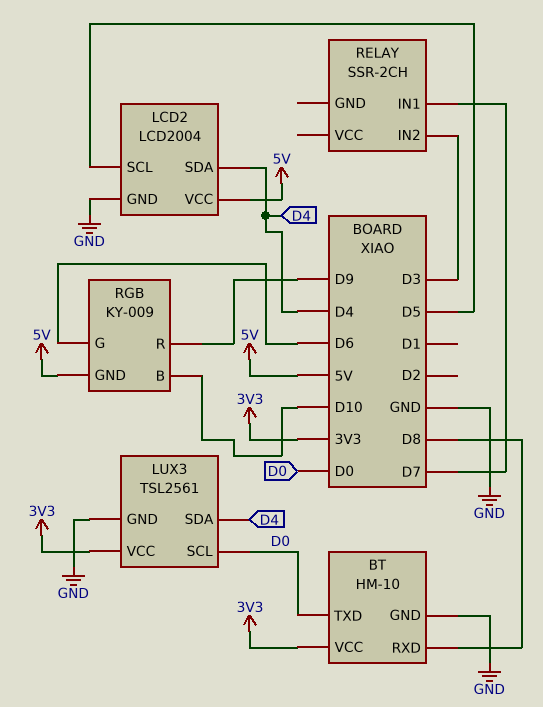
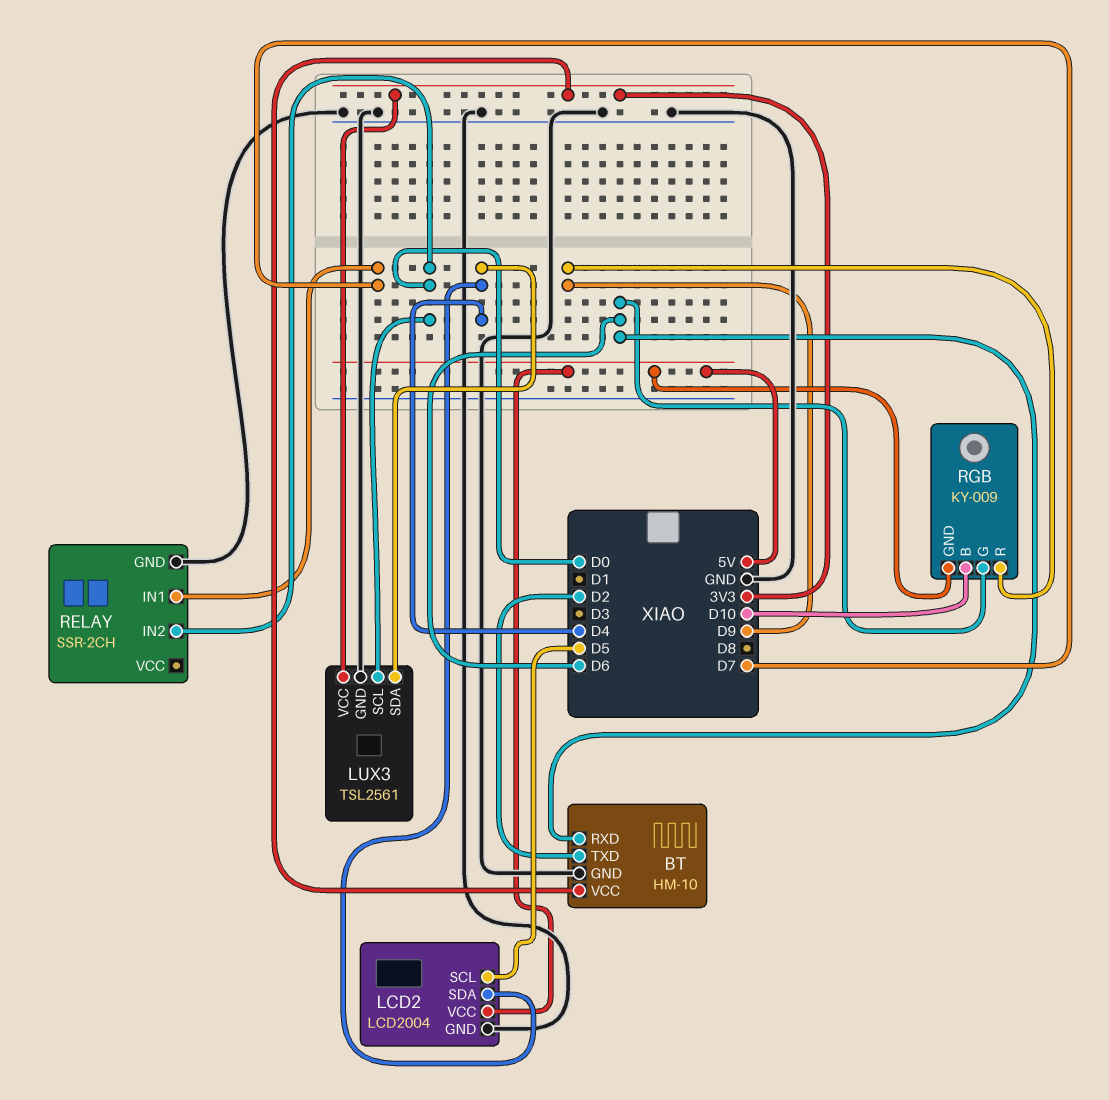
BT pin RXD: D8 -> D6
BT pin TXD: D0 -> D2
RELAY pin GND: none -> GND
RELAY pin IN2: D3 -> D0

